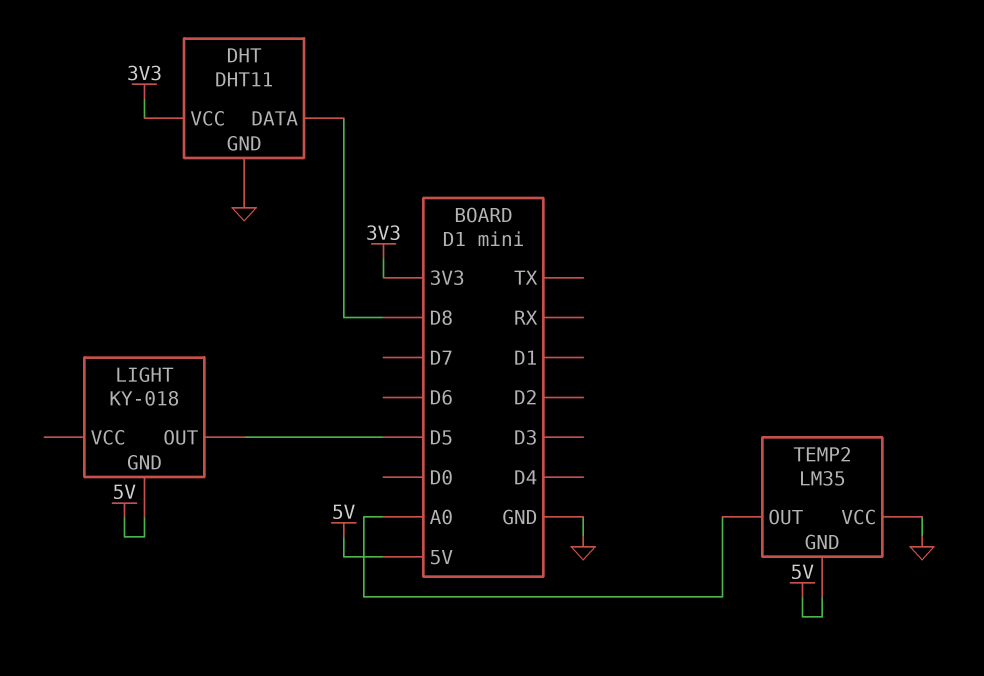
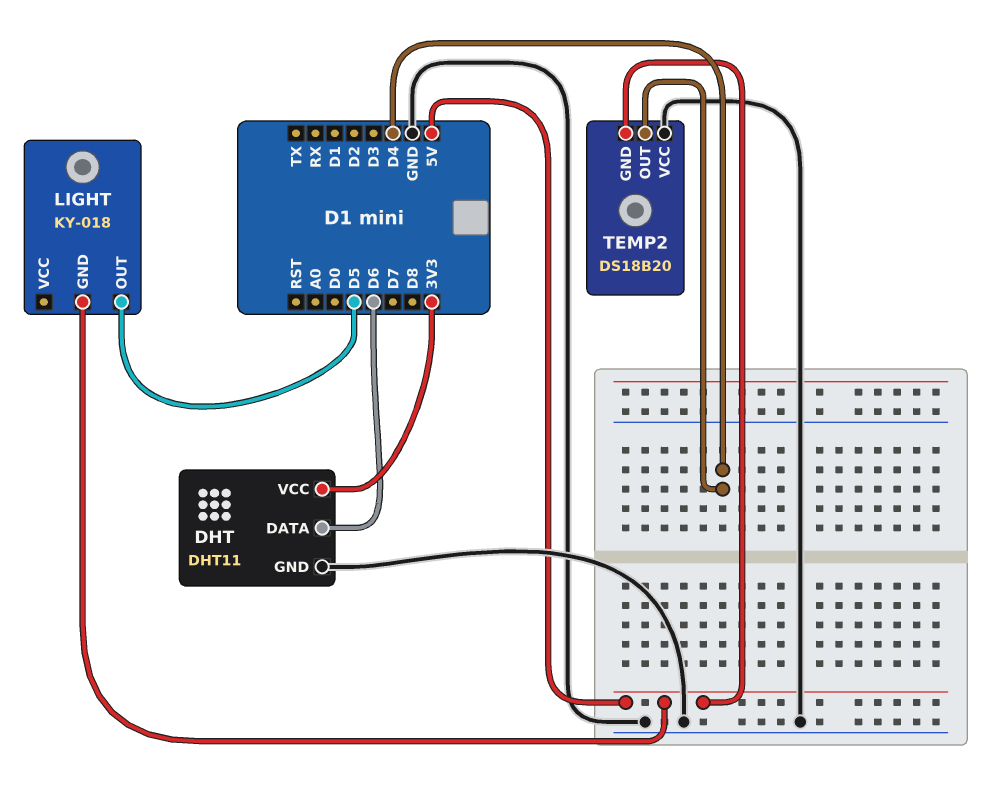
DHT pin DATA: D8 -> D6
TEMP2: LM35 -> DS18B20
TEMP2 pin OUT: A0 -> D4

